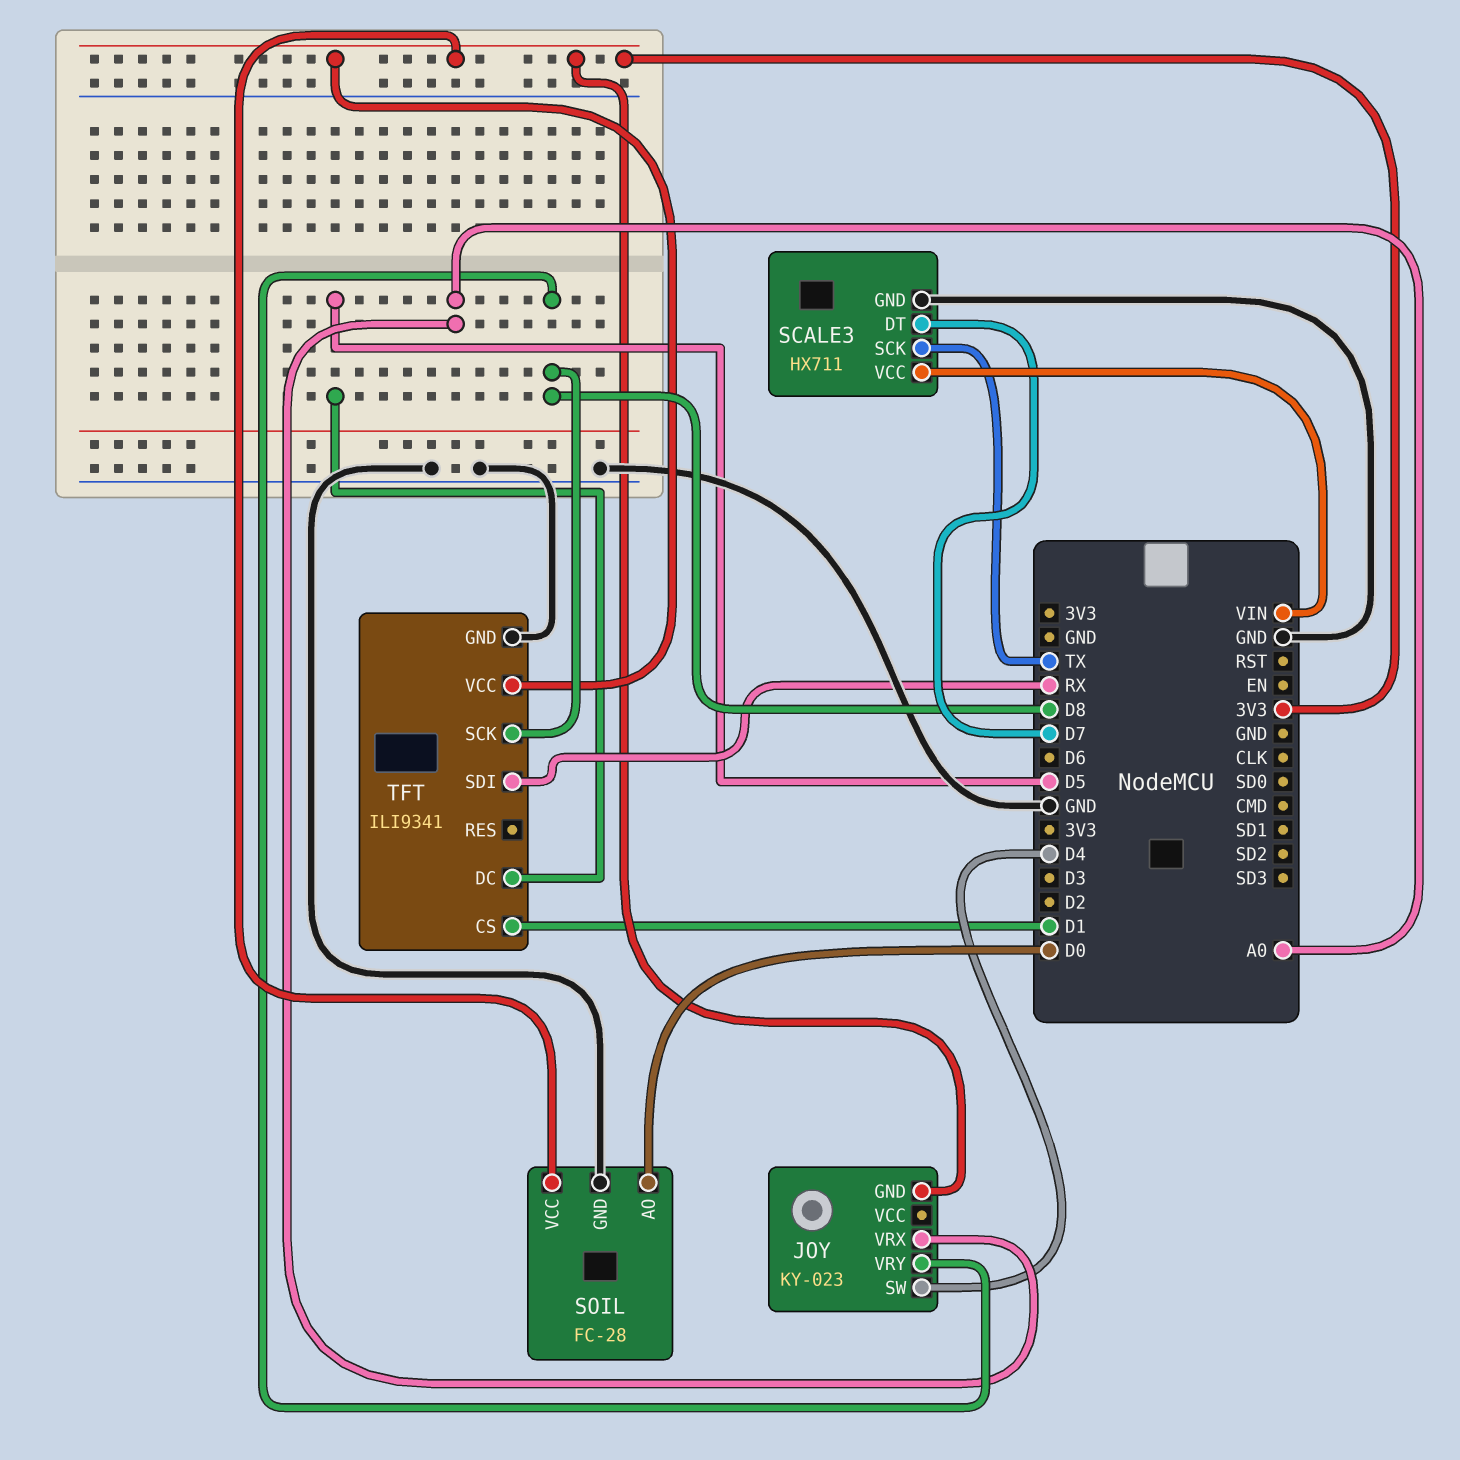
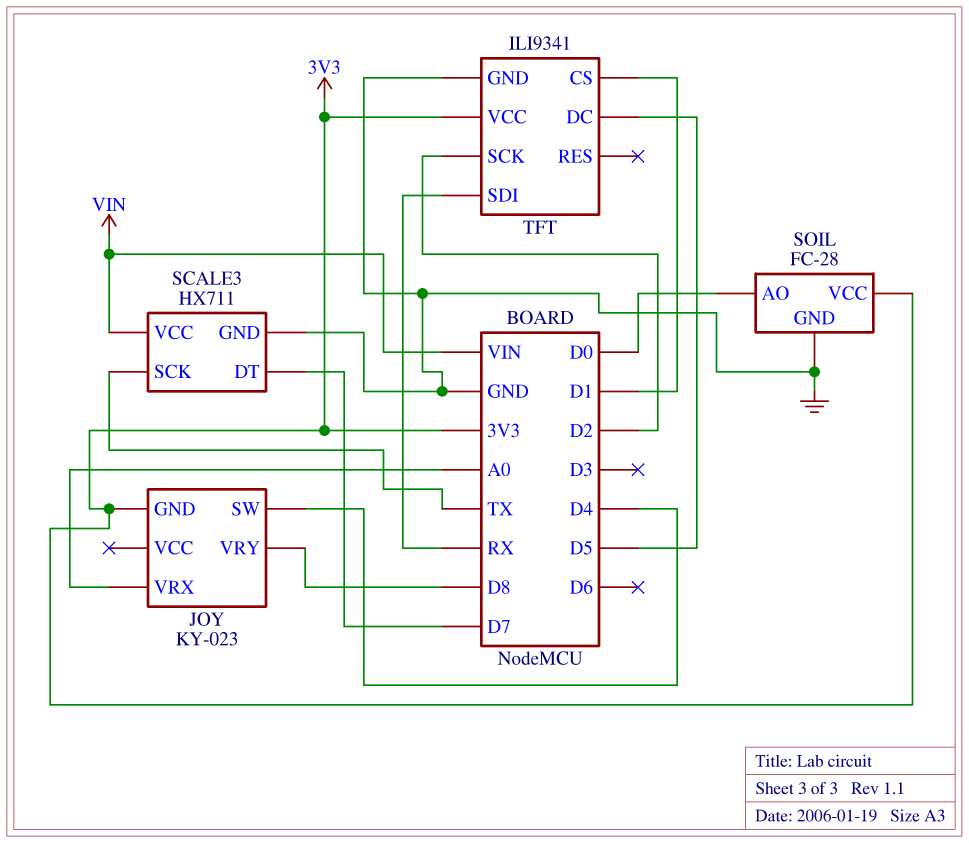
TFT pin SCK: D8 -> D2

